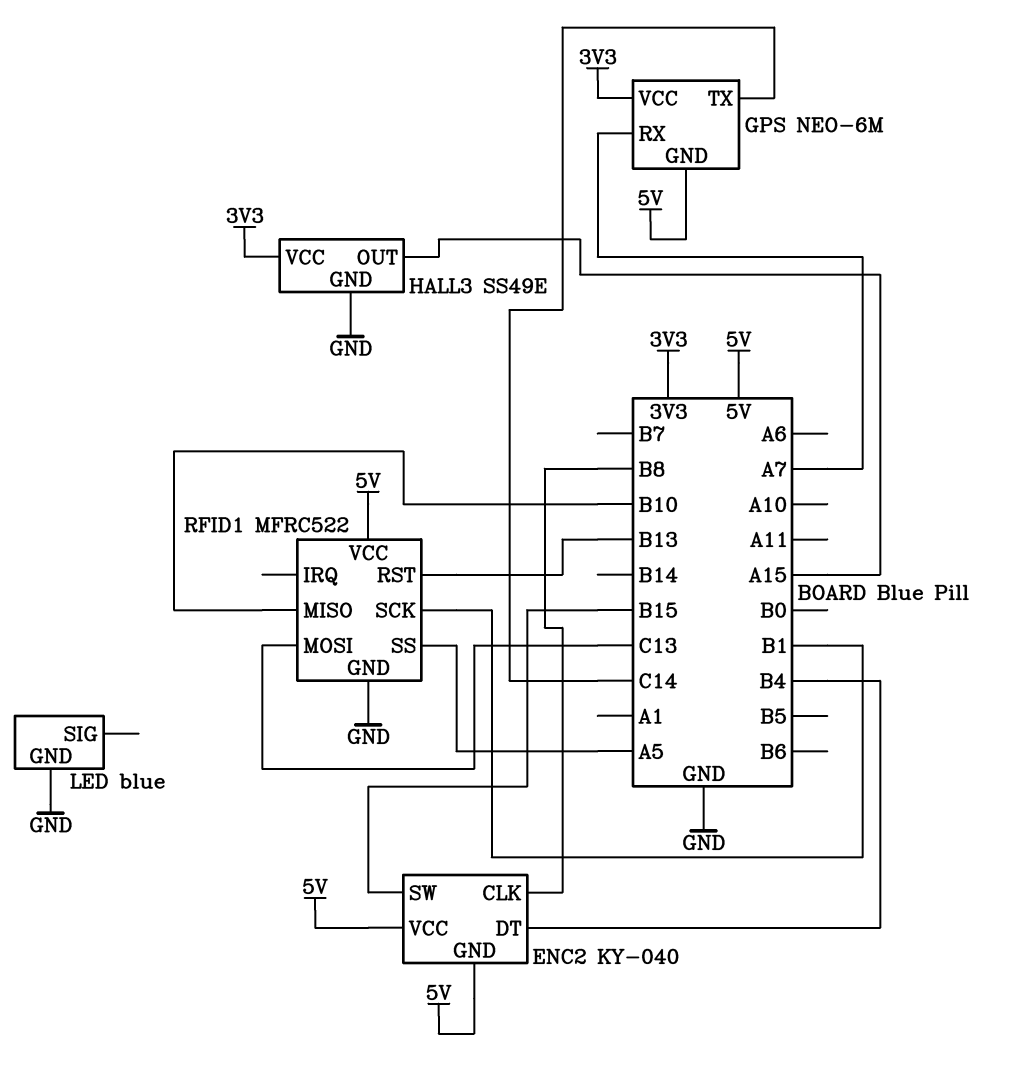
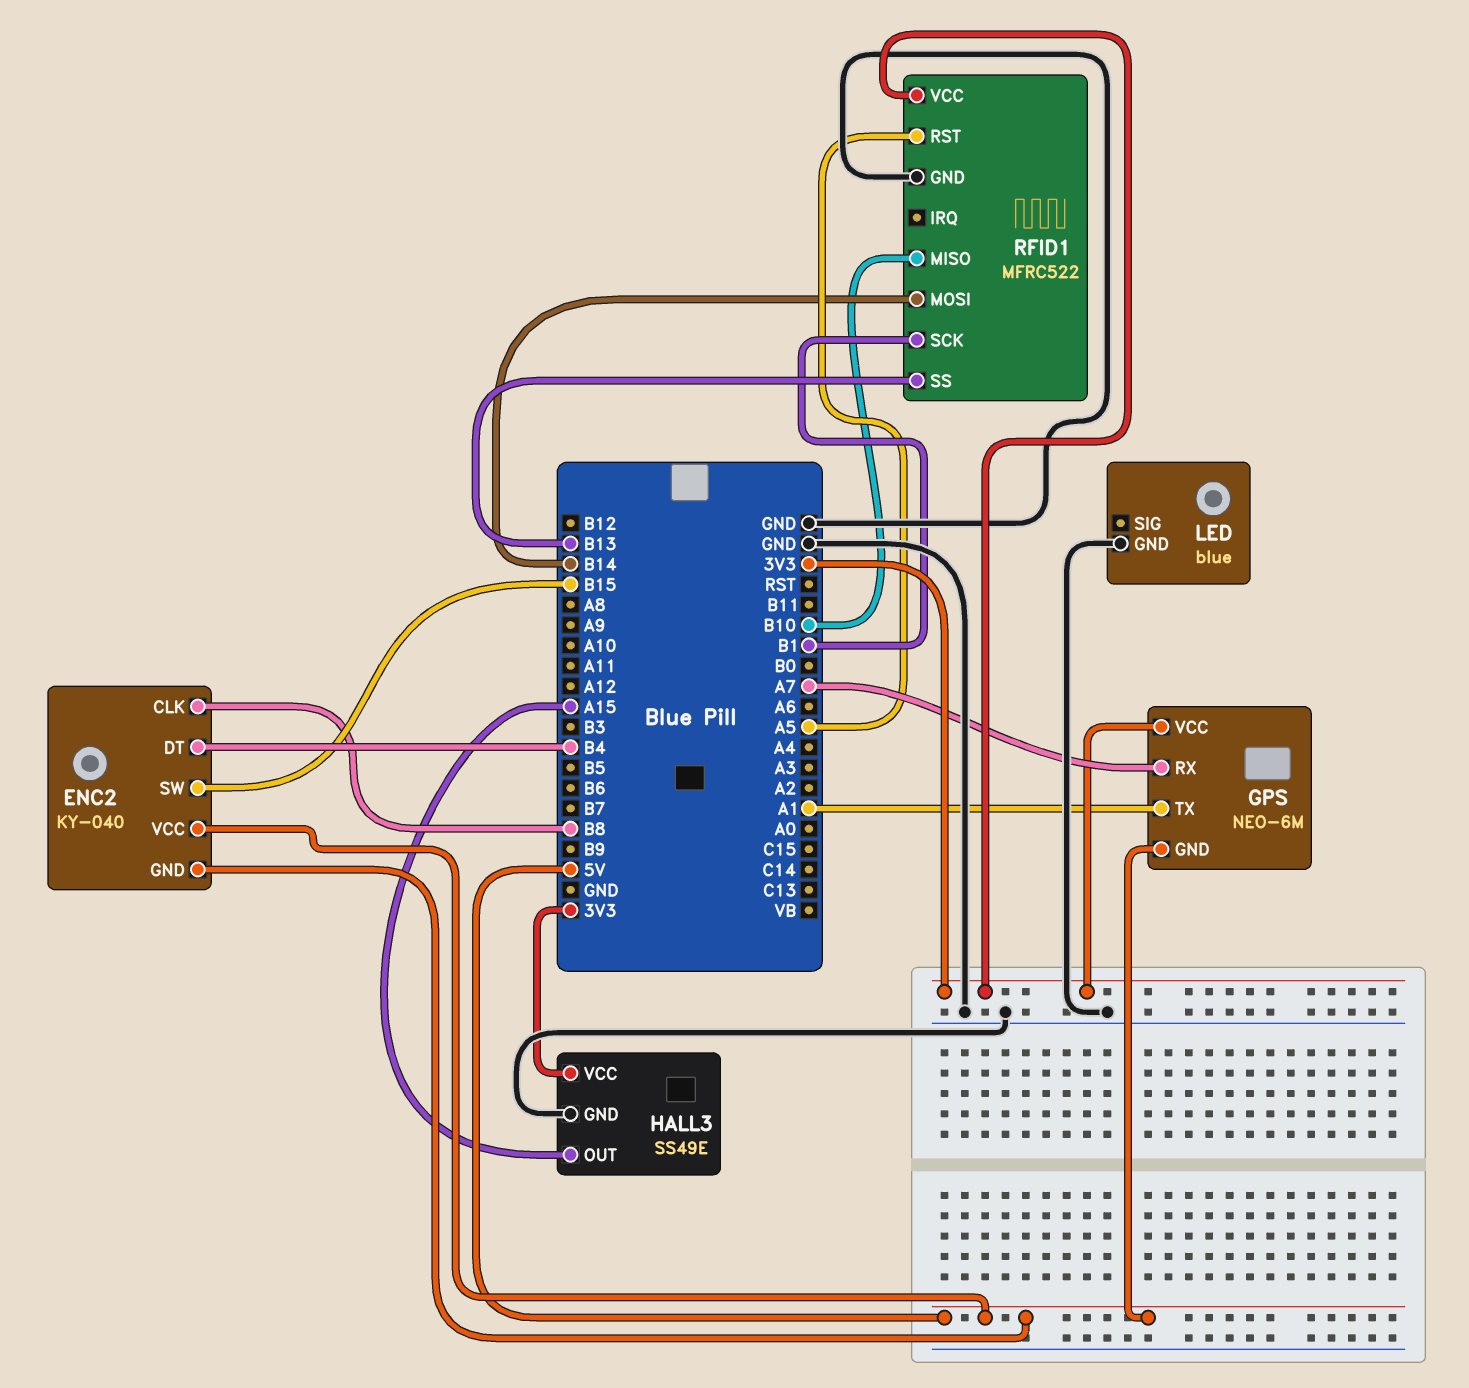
GPS pin TX: C14 -> A1
RFID1 pin MOSI: C13 -> B14
RFID1 pin RST: B13 -> A5
RFID1 pin SS: A5 -> B13
RFID1 pin VCC: 5V -> 3V3

